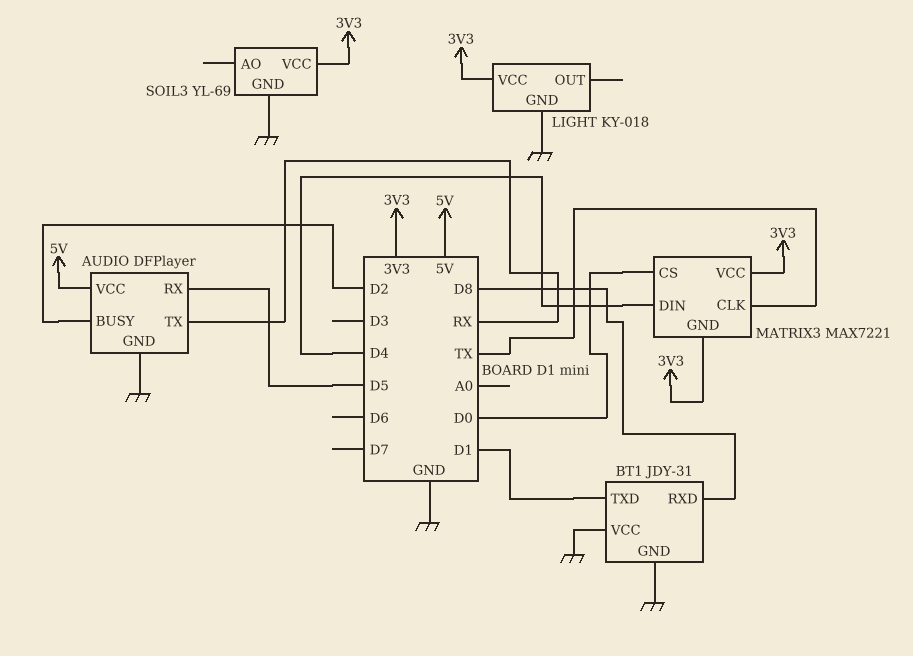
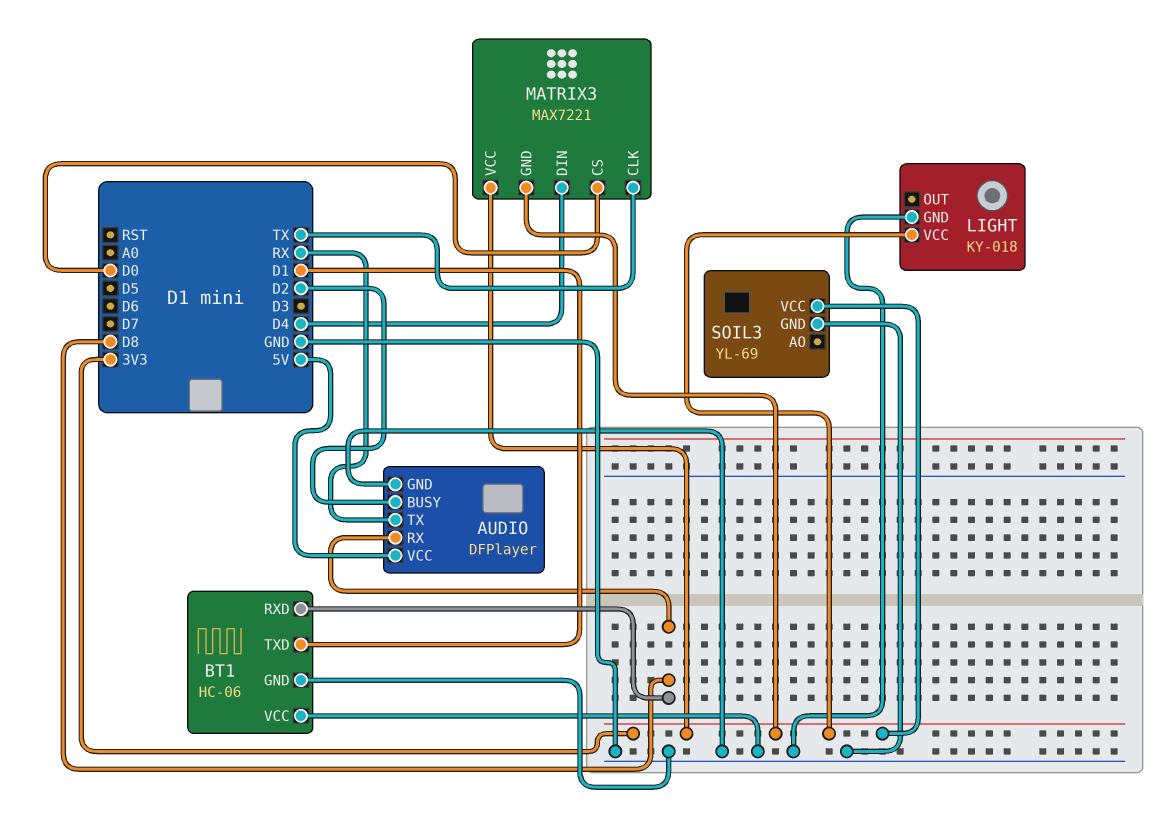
AUDIO pin RX: D5 -> D8
BT1: JDY-31 -> HC-06

